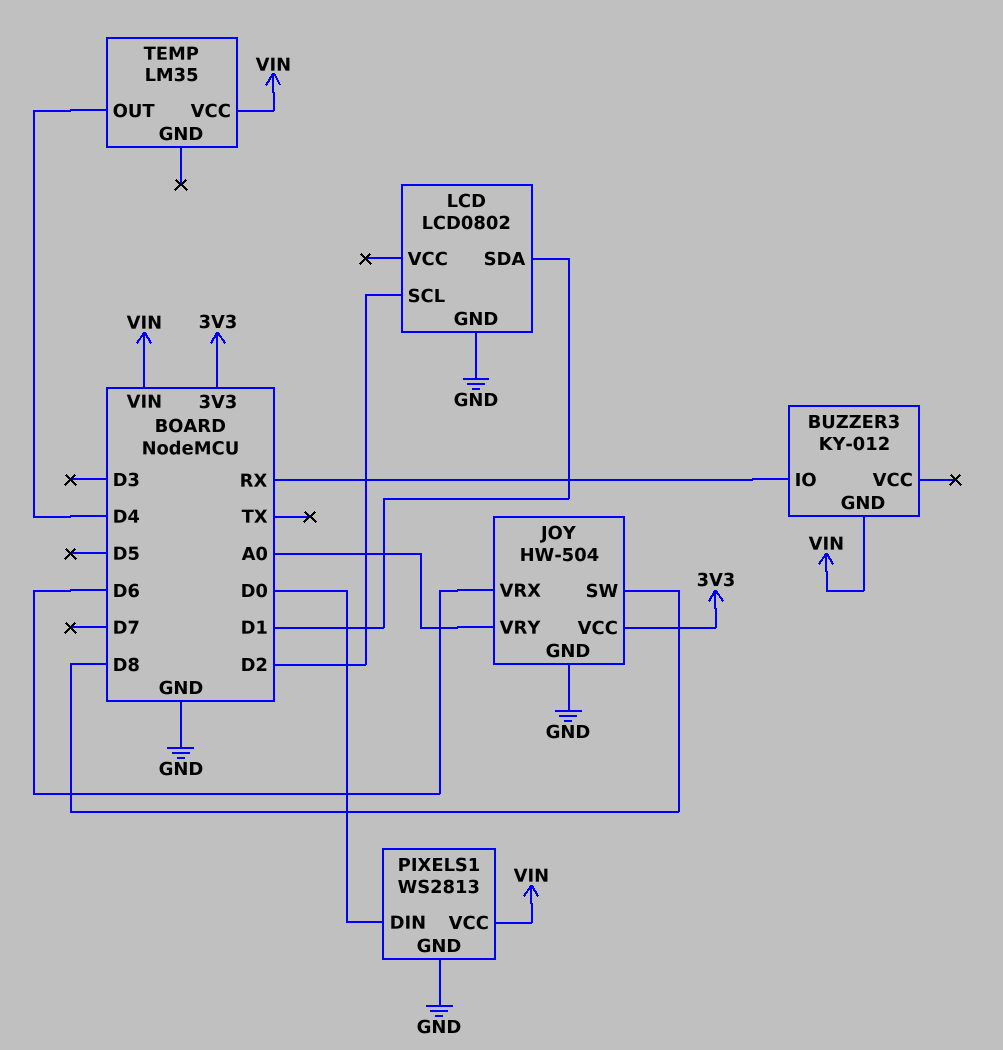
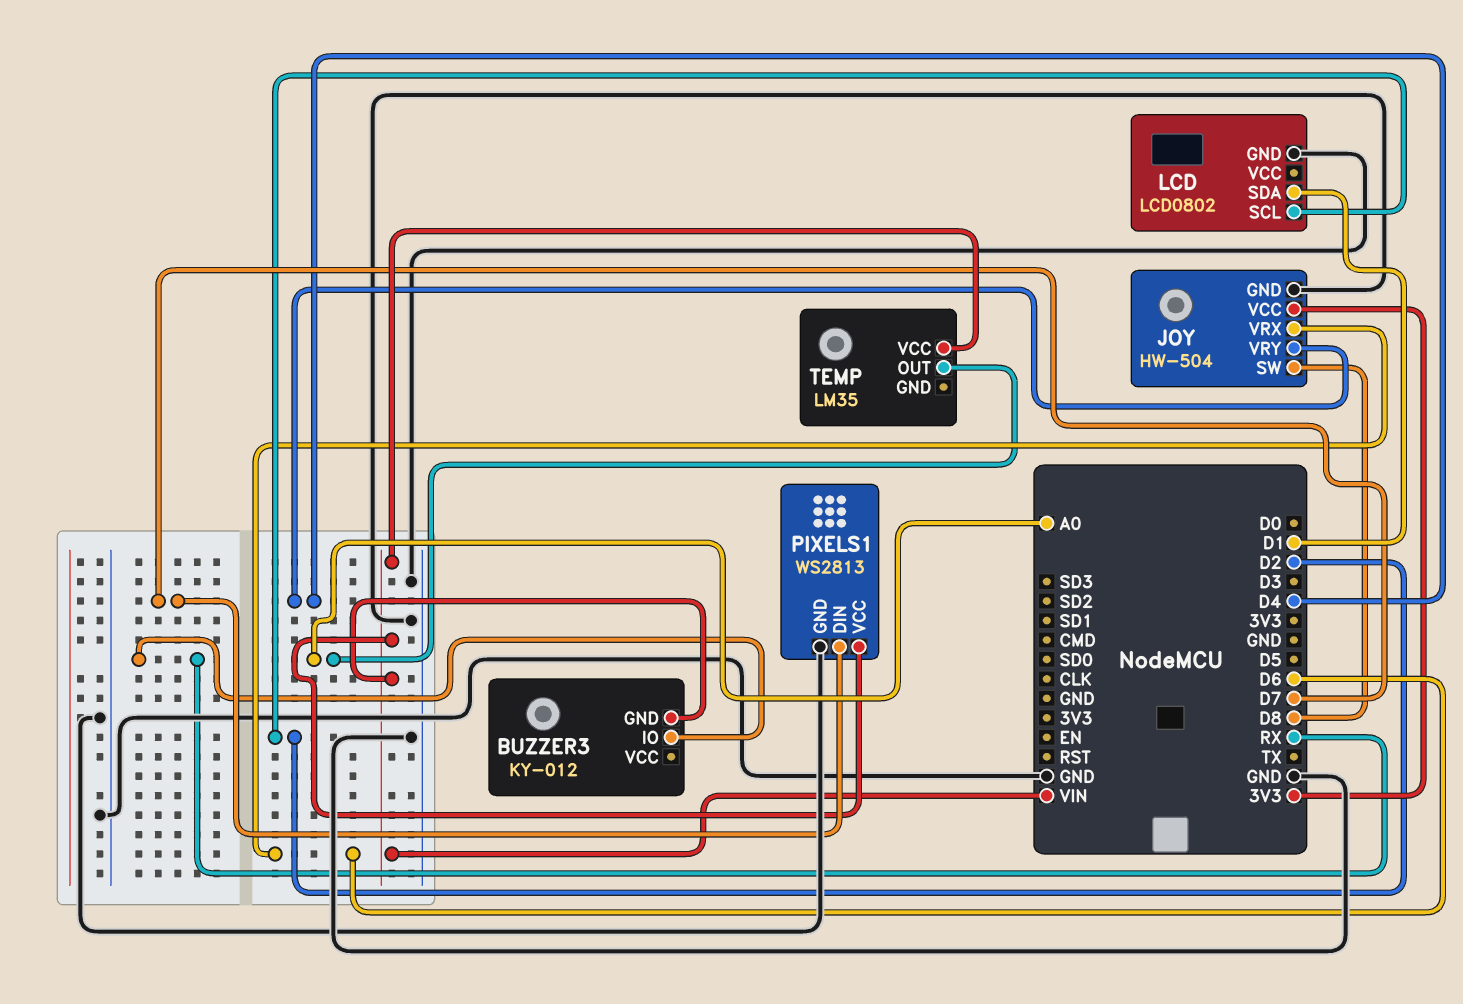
JOY pin VRY: A0 -> D4
PIXELS1 pin DIN: D0 -> D7
TEMP pin OUT: D4 -> A0

